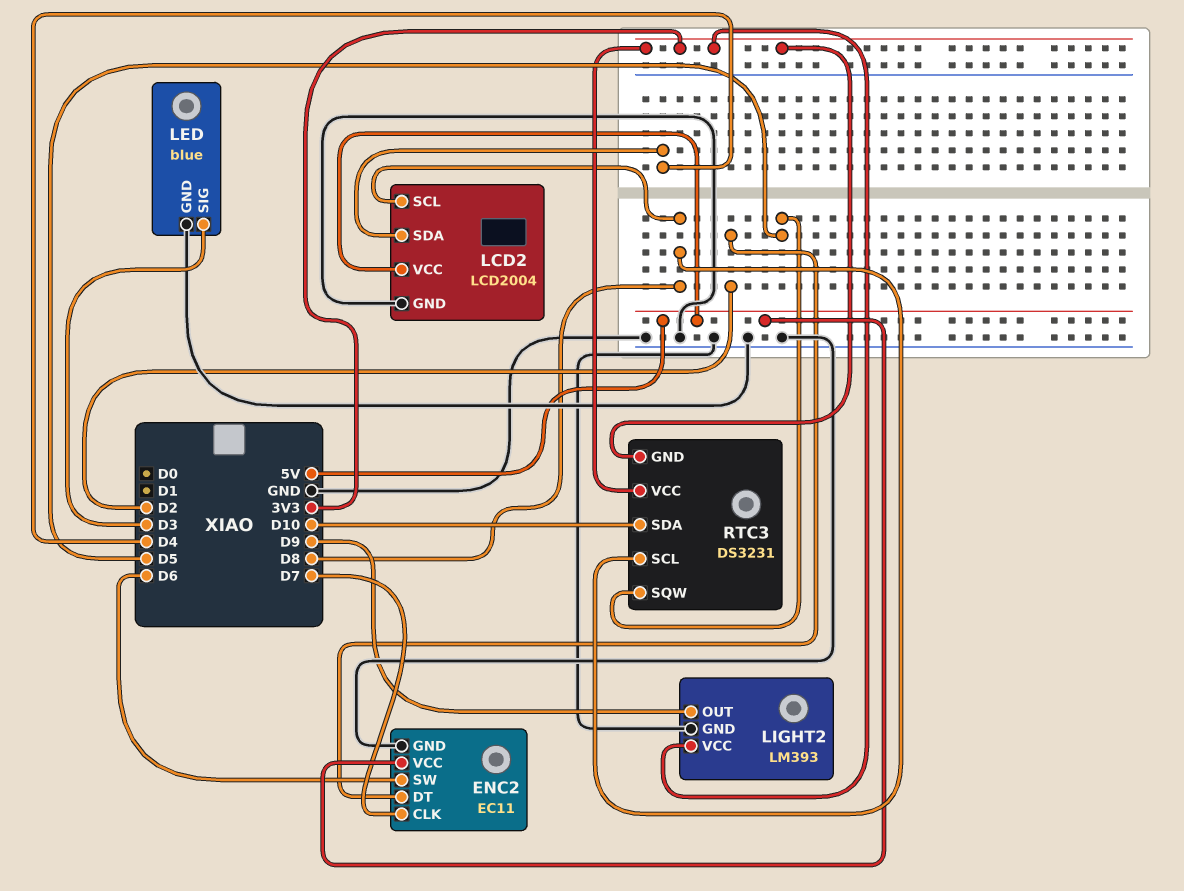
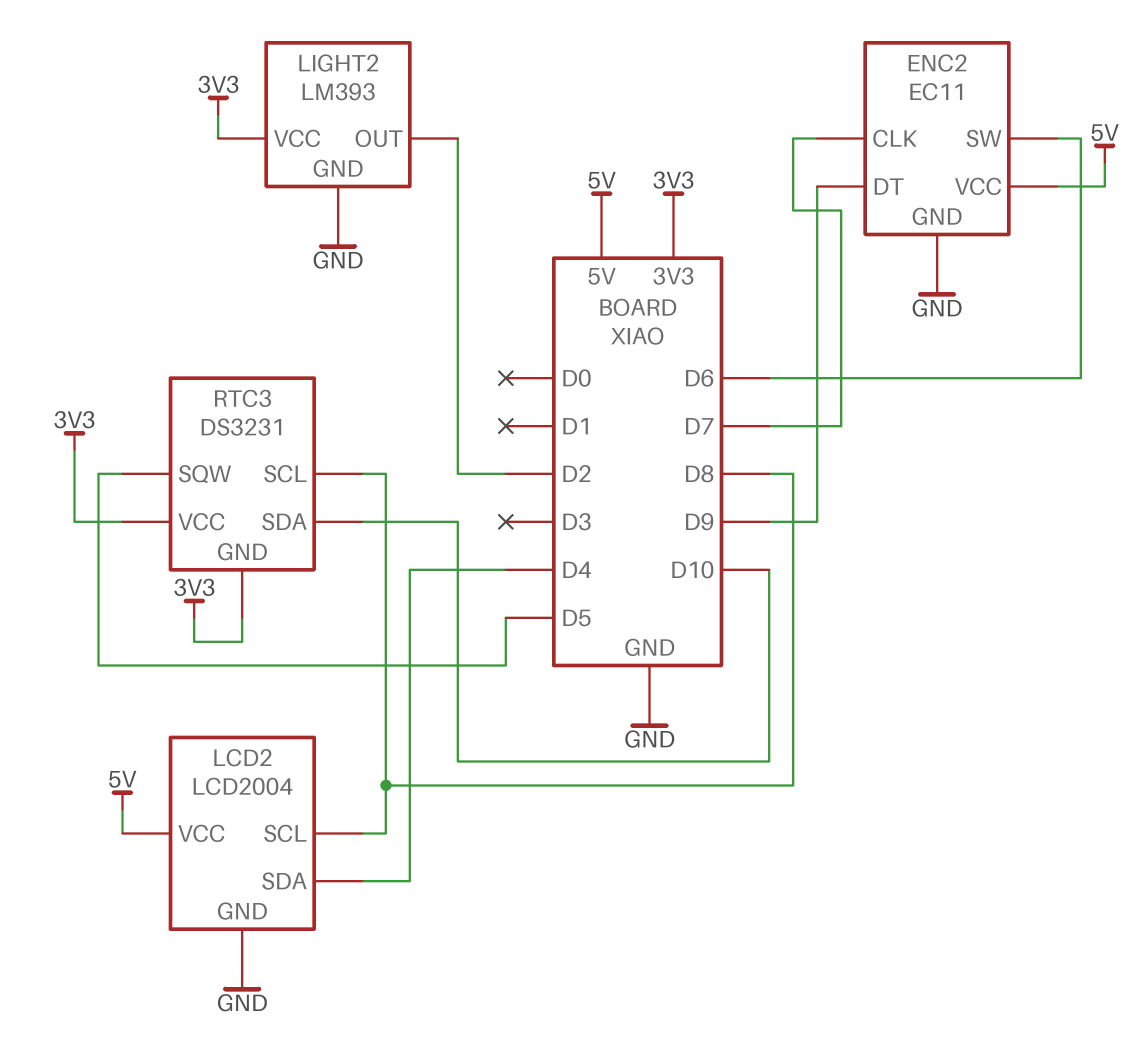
ENC2 pin DT: D2 -> D9
LED: blue -> none
LED pin GND: GND -> none
LED pin SIG: D3 -> none
LIGHT2 pin OUT: D9 -> D2

